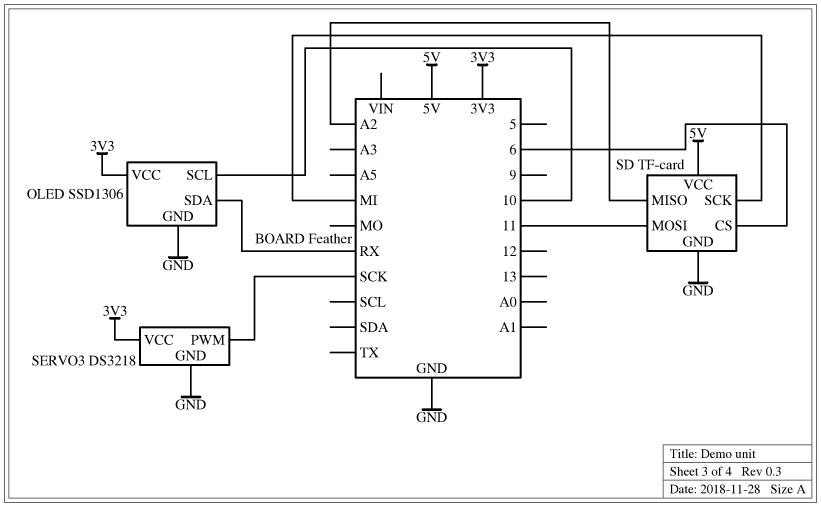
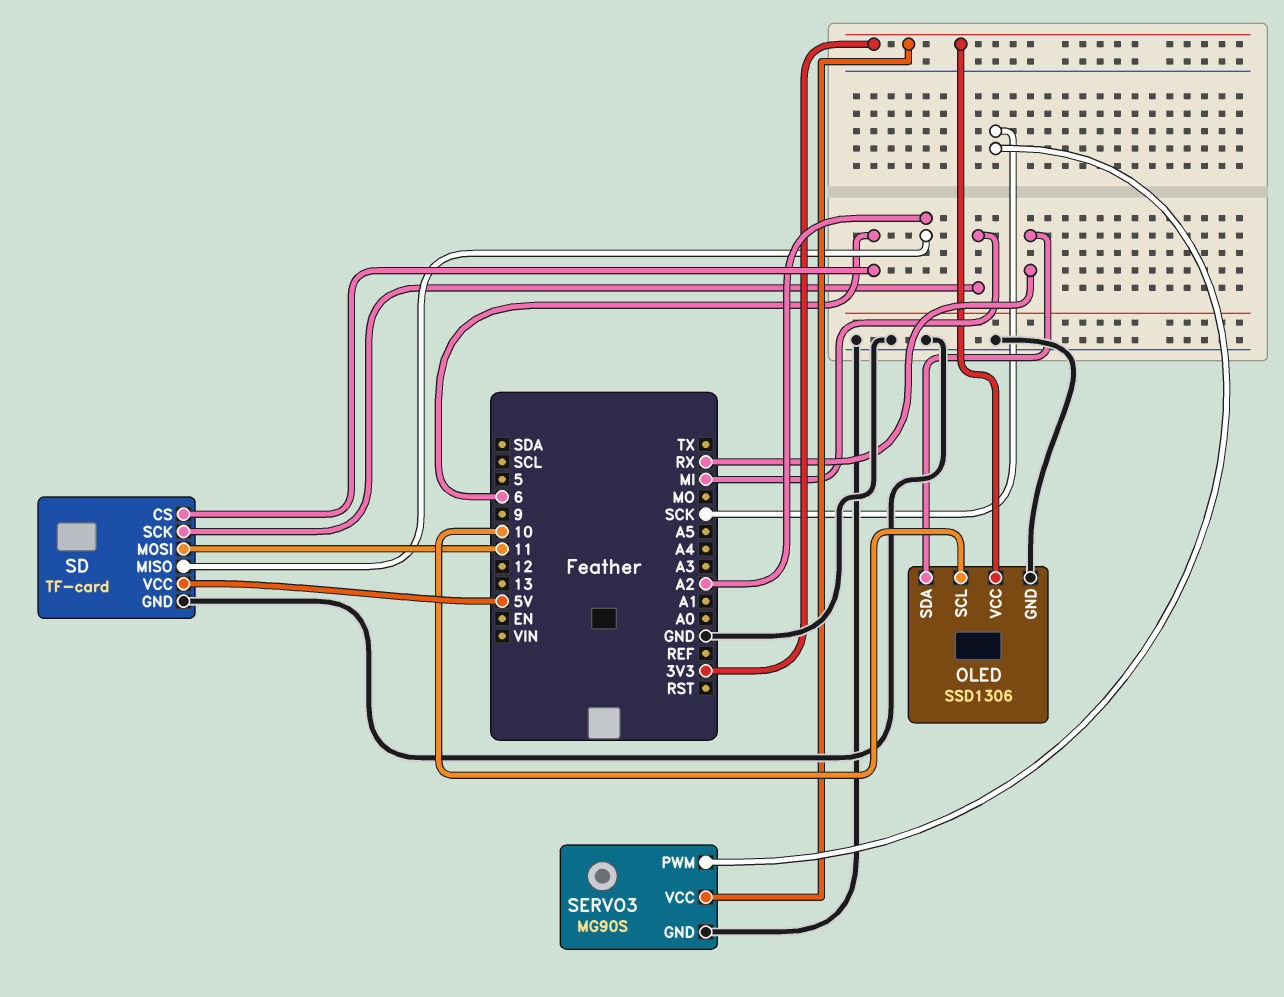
SERVO3: DS3218 -> MG90S

